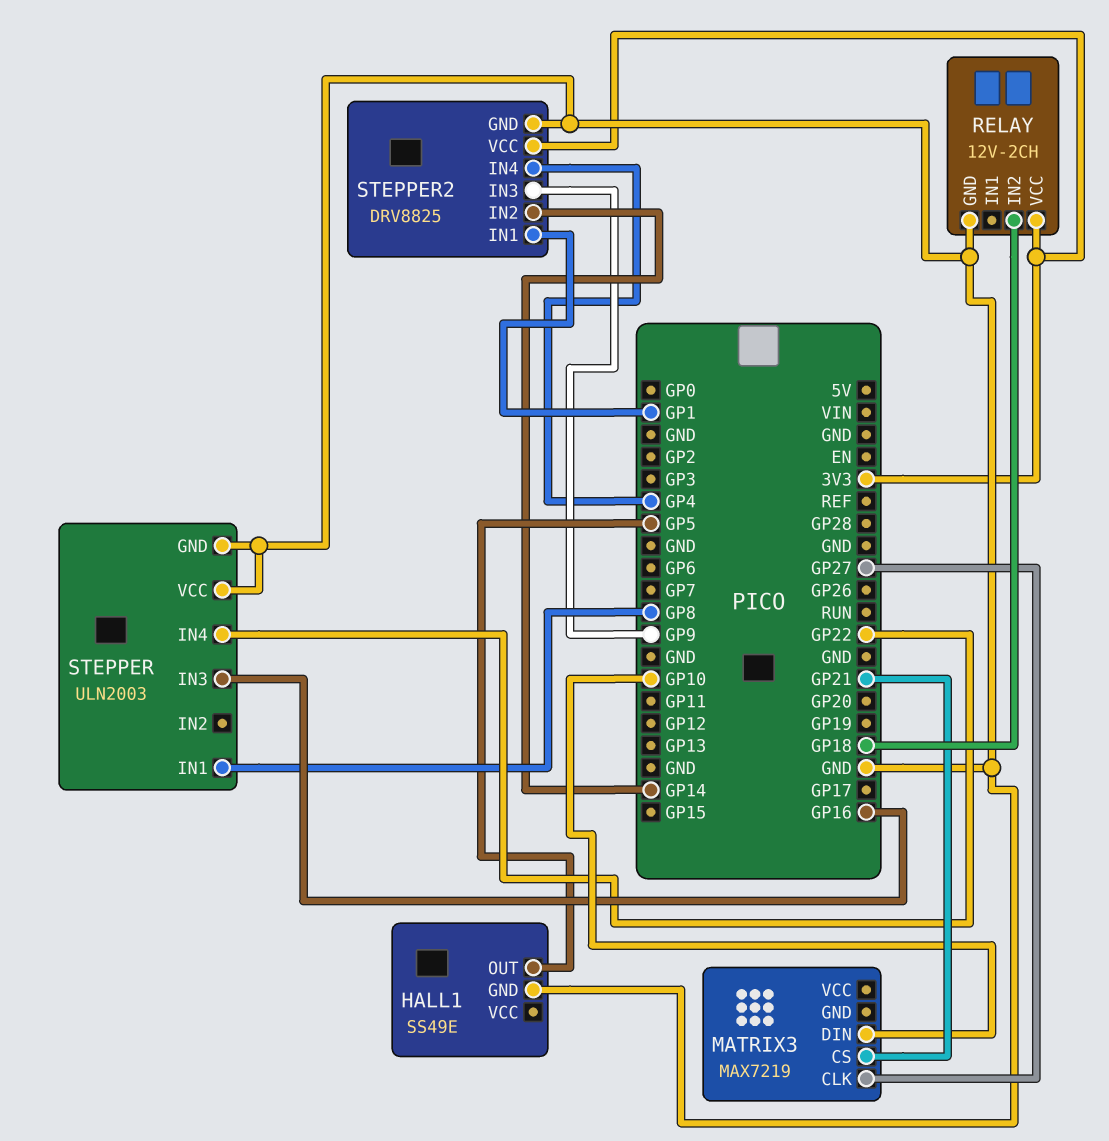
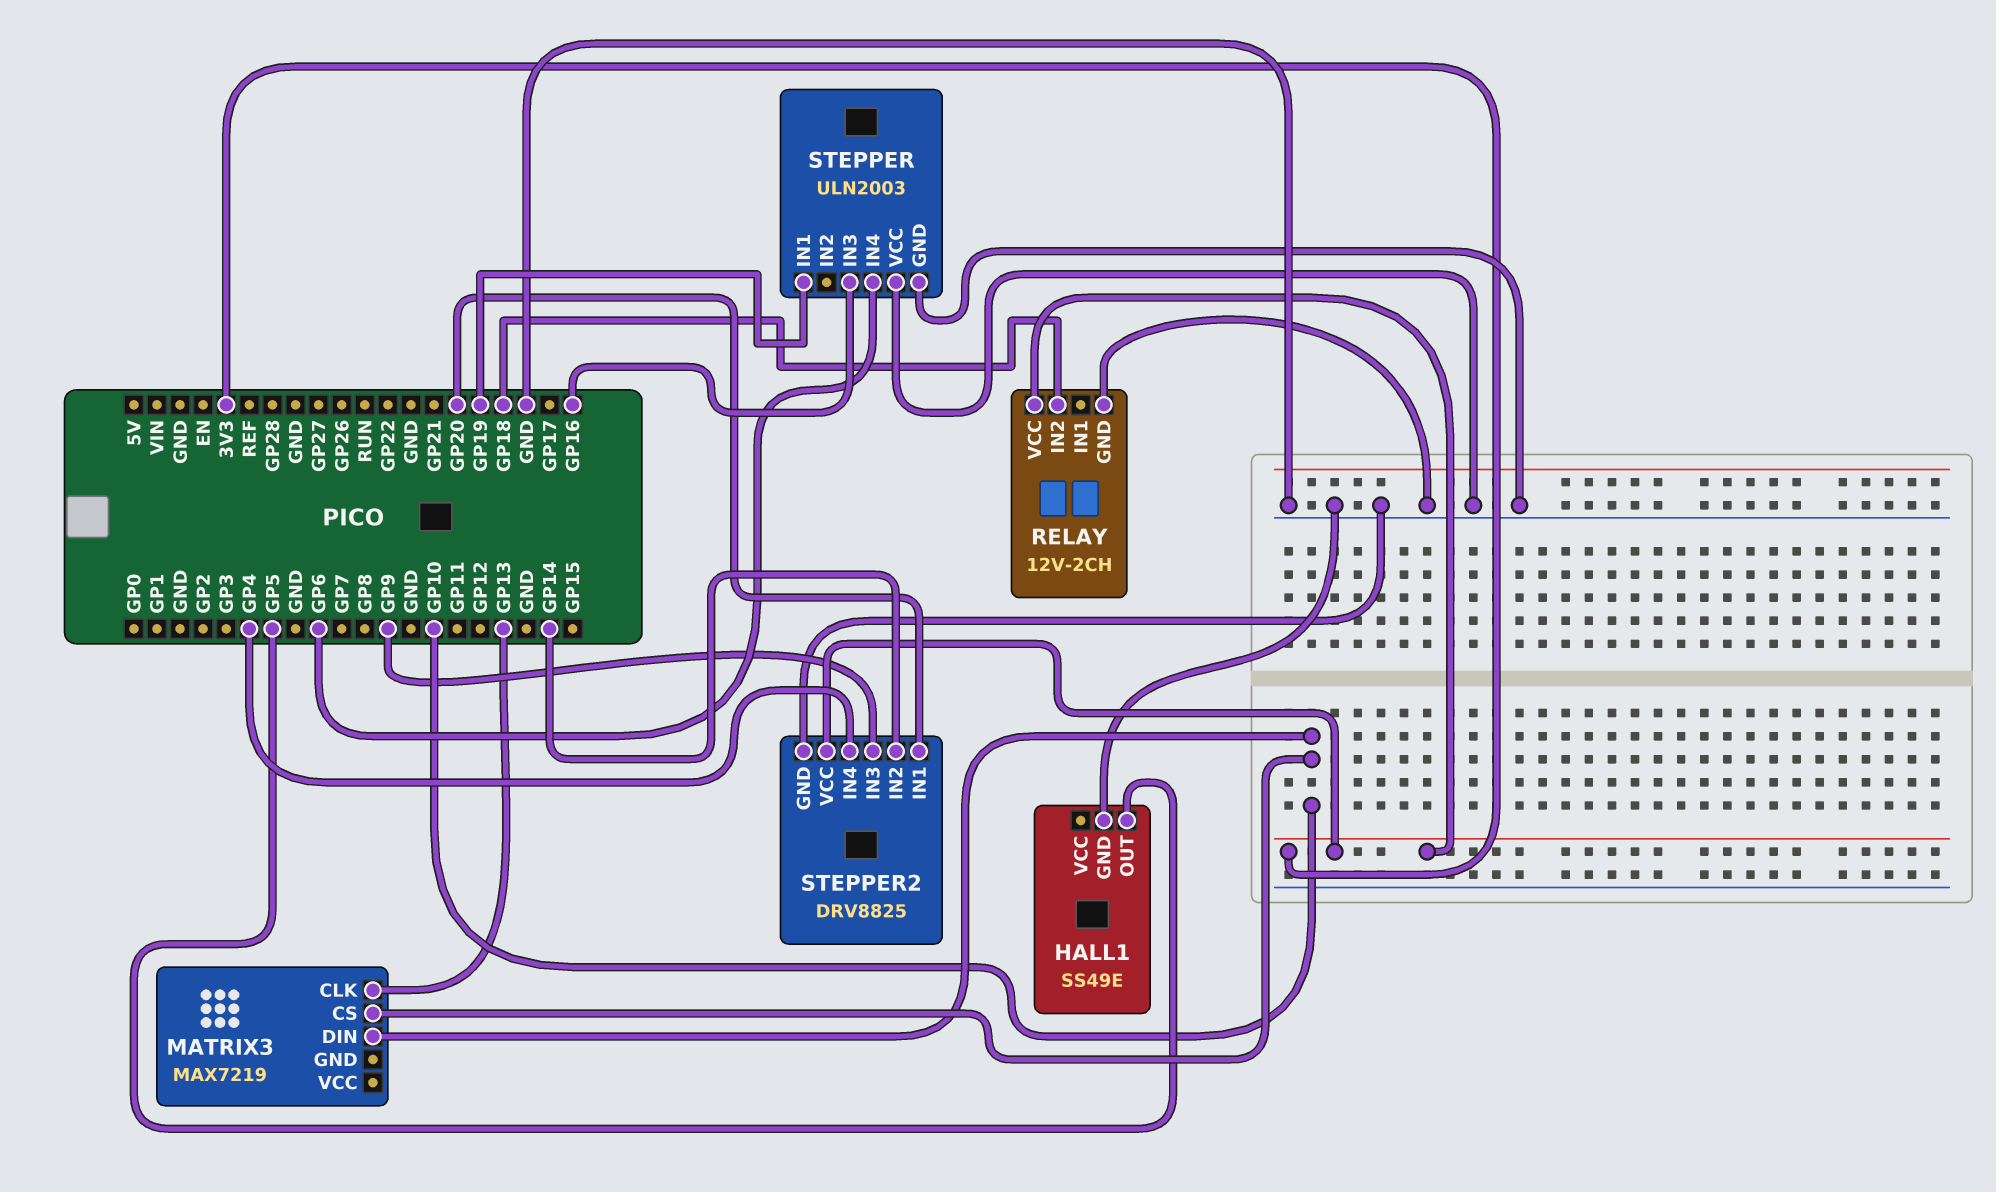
MATRIX3 pin CLK: GP27 -> GP13
MATRIX3 pin CS: GP21 -> GP10
STEPPER pin IN1: GP8 -> GP19
STEPPER pin IN4: GP22 -> GP6
STEPPER2 pin IN1: GP1 -> GP20

